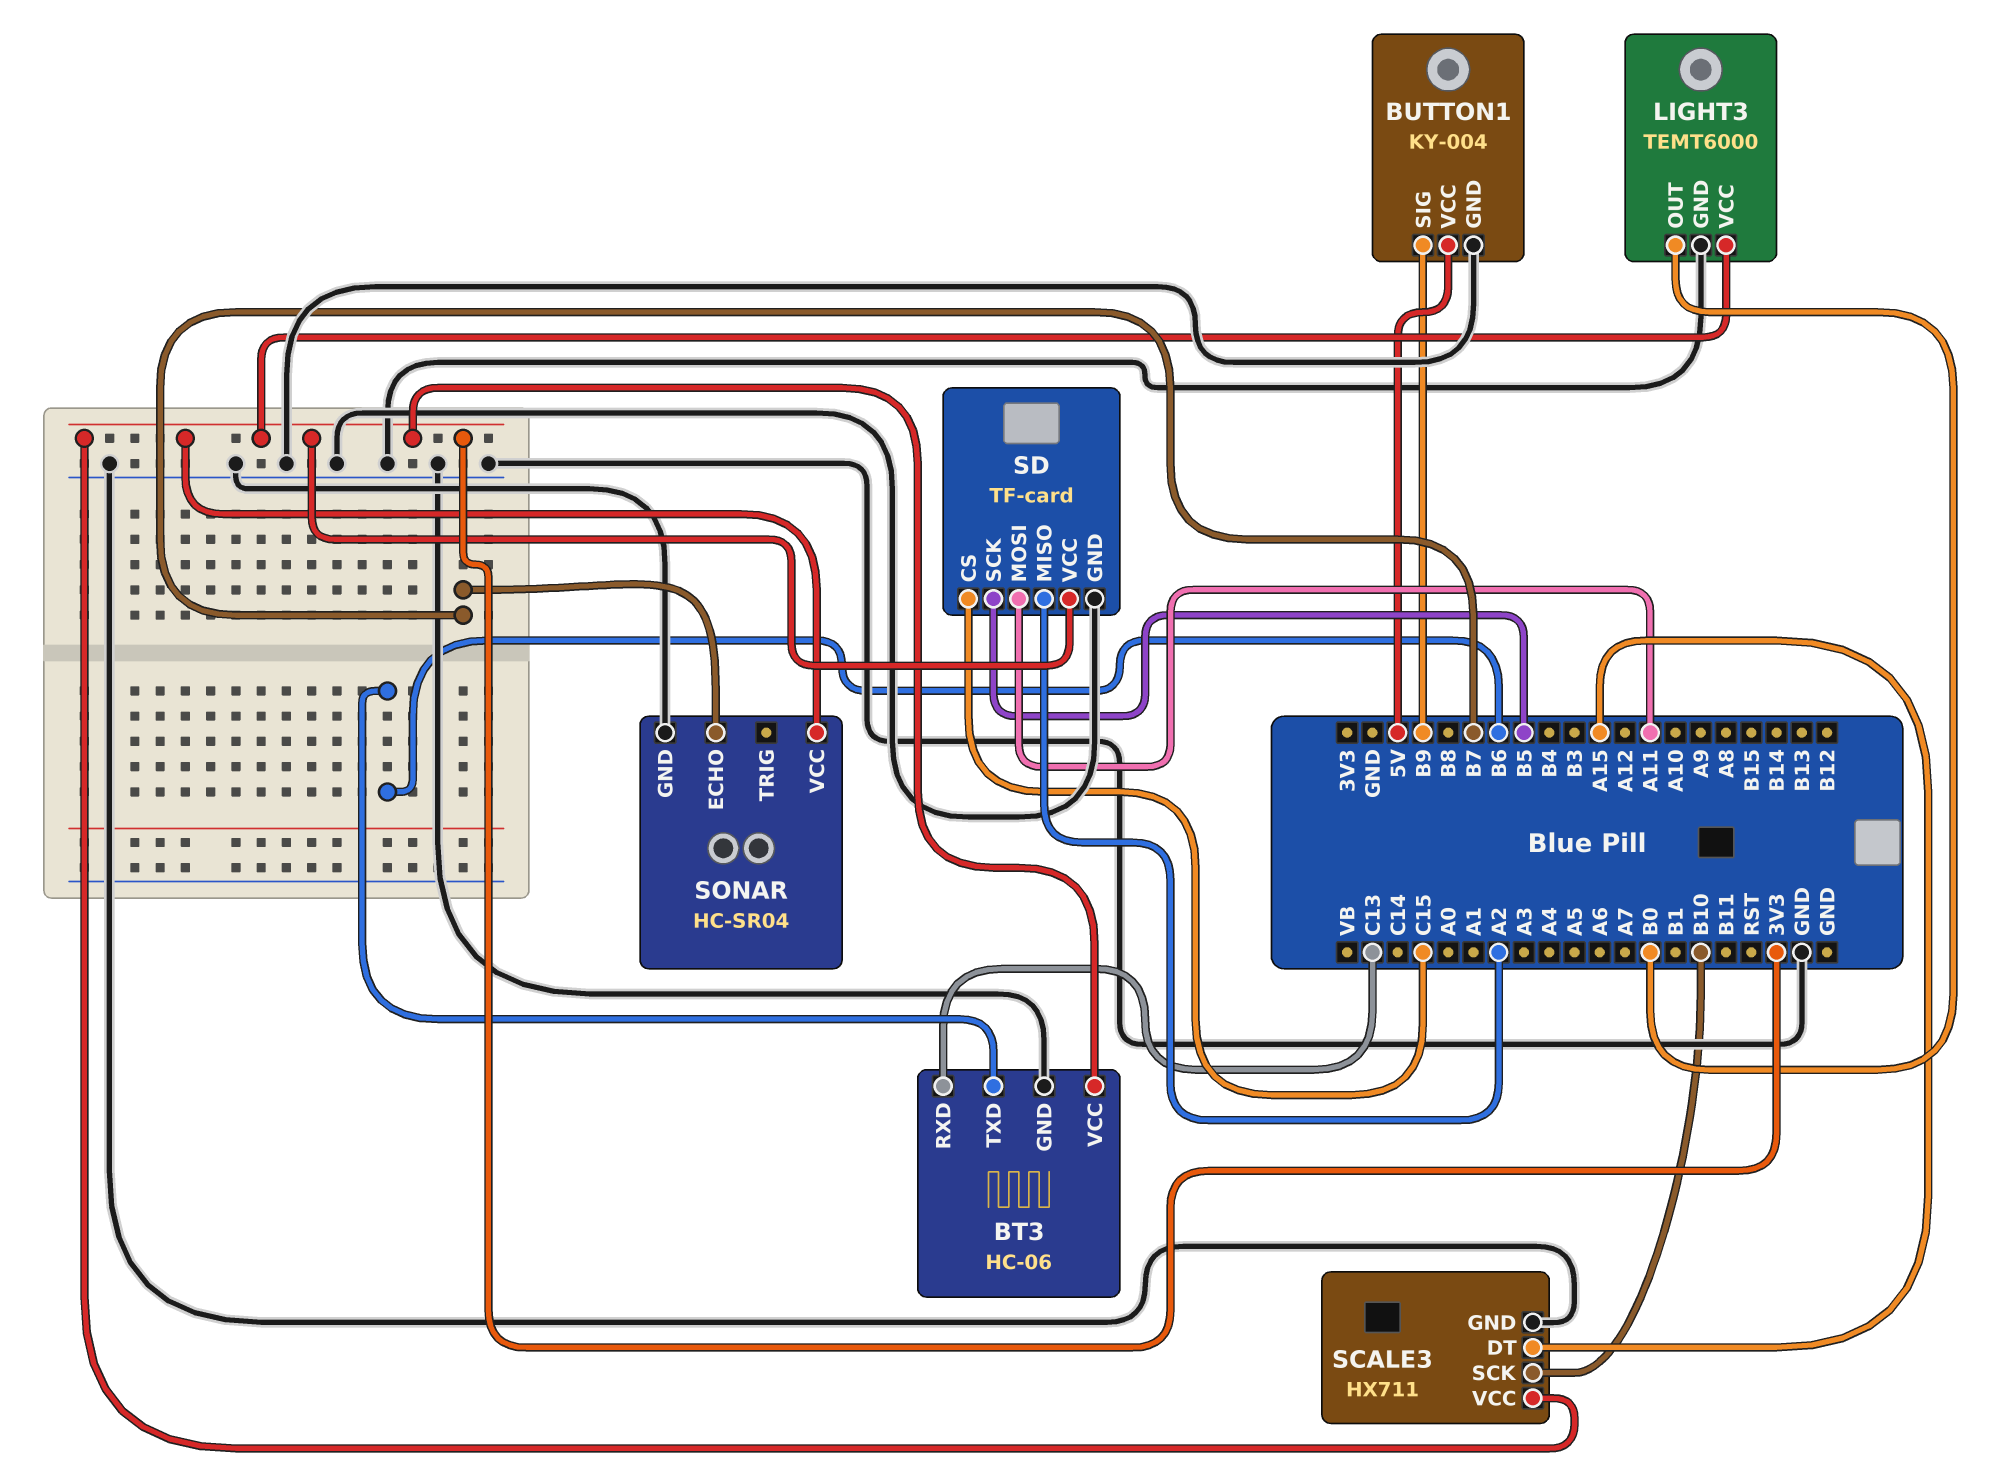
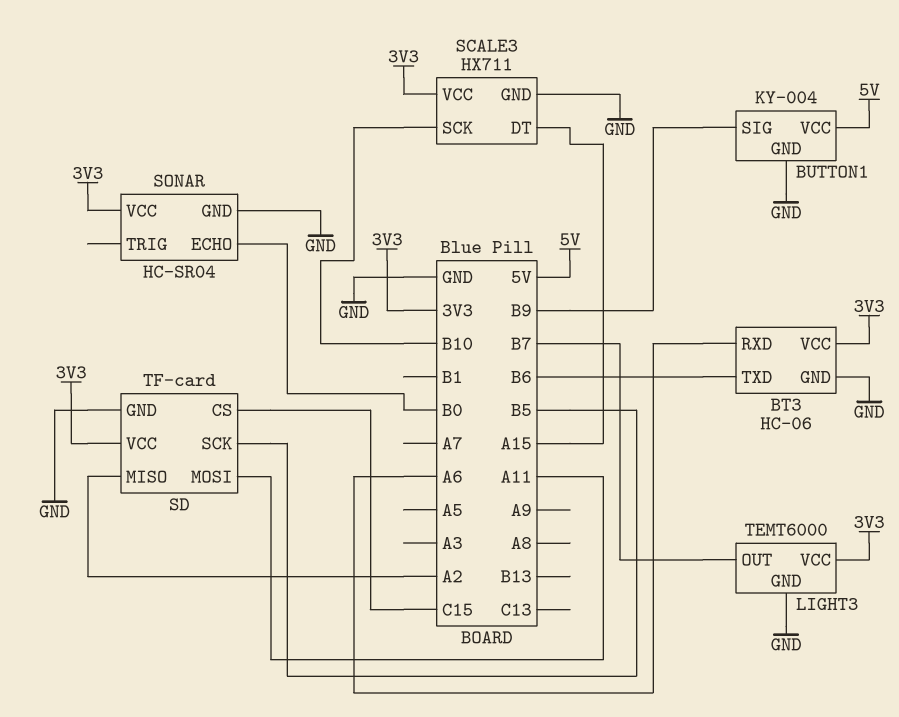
BT3 pin RXD: C13 -> A6
LIGHT3 pin OUT: B0 -> B7
SONAR pin ECHO: B7 -> B0

